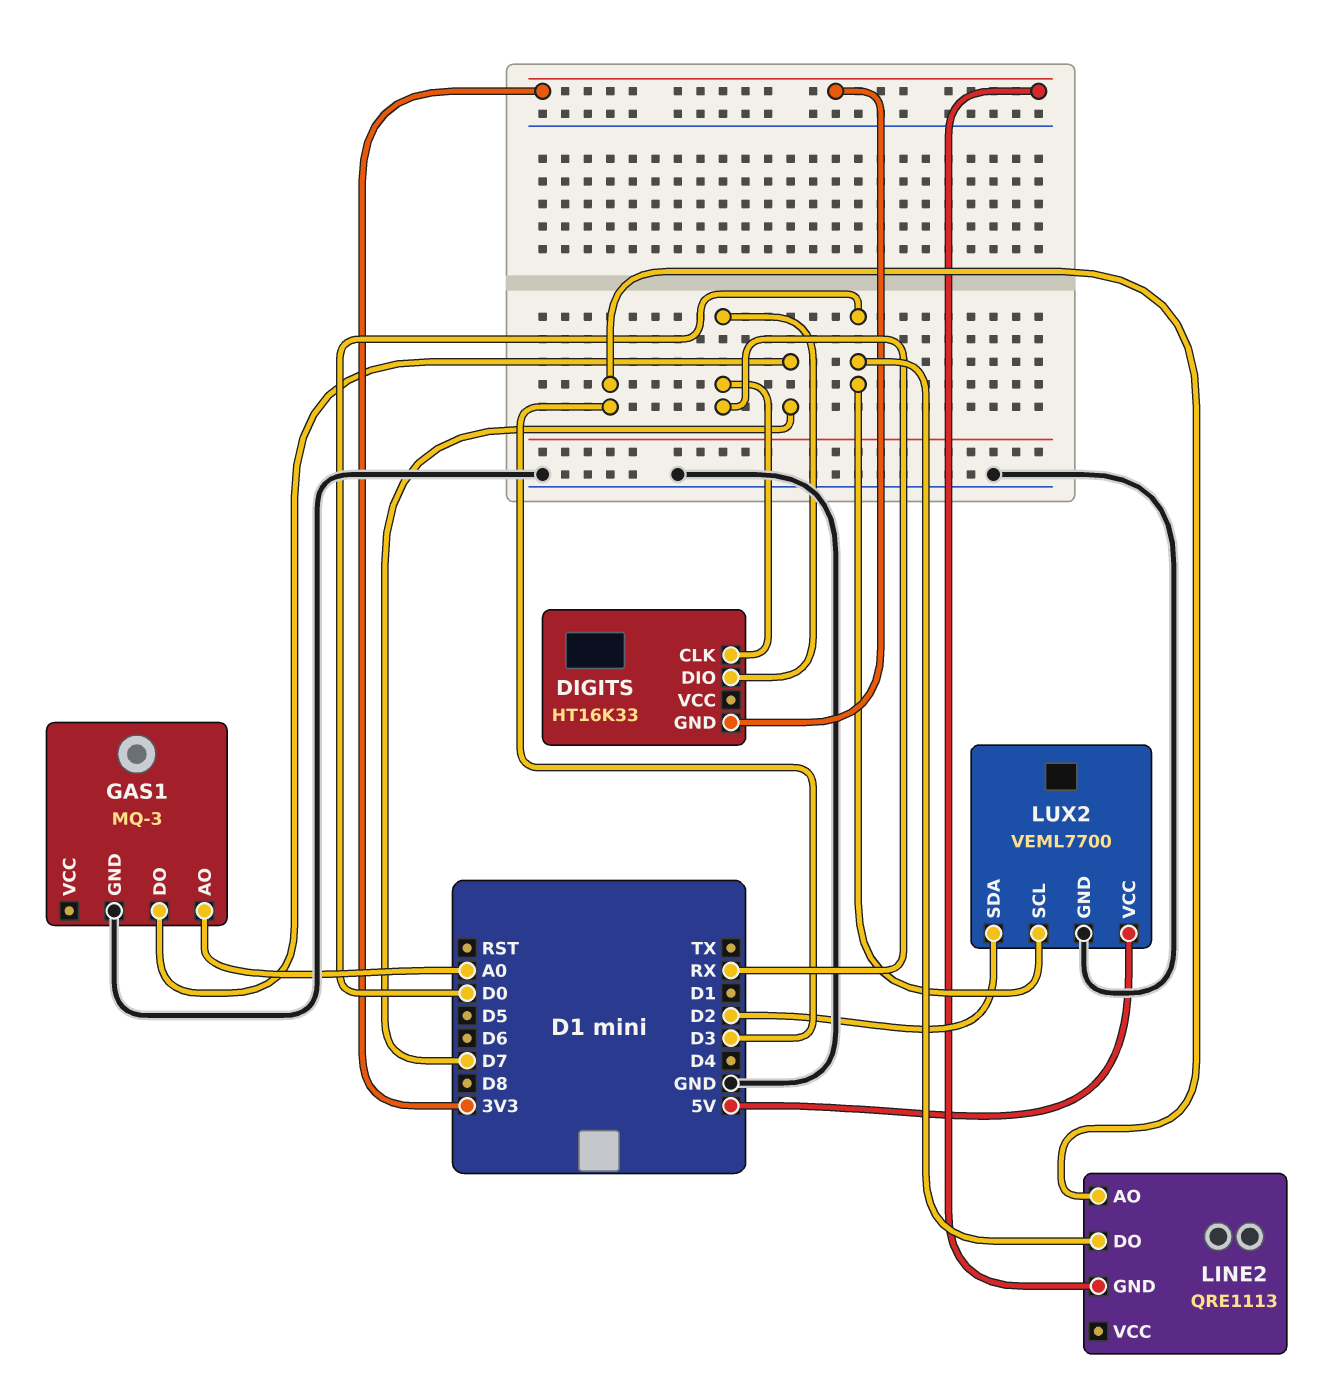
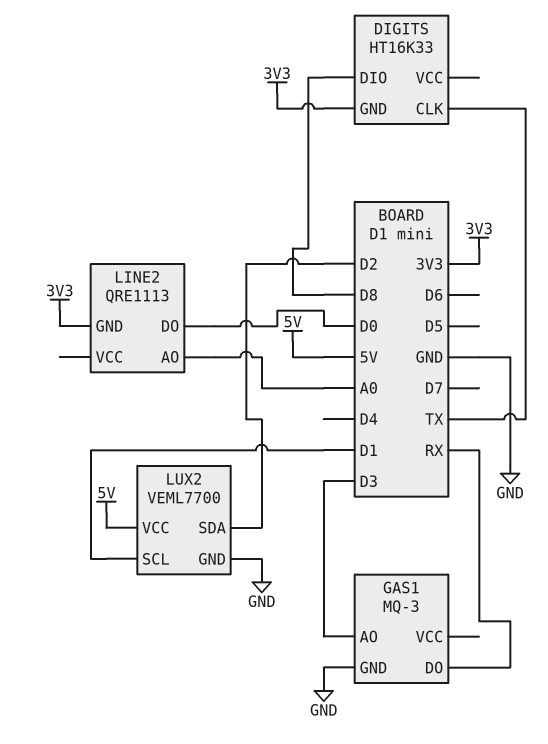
DIGITS pin CLK: RX -> TX
DIGITS pin DIO: RX -> D8
GAS1 pin AO: A0 -> D3
GAS1 pin DO: D7 -> RX
LINE2 pin AO: D3 -> A0
LUX2 pin SCL: D0 -> D1

